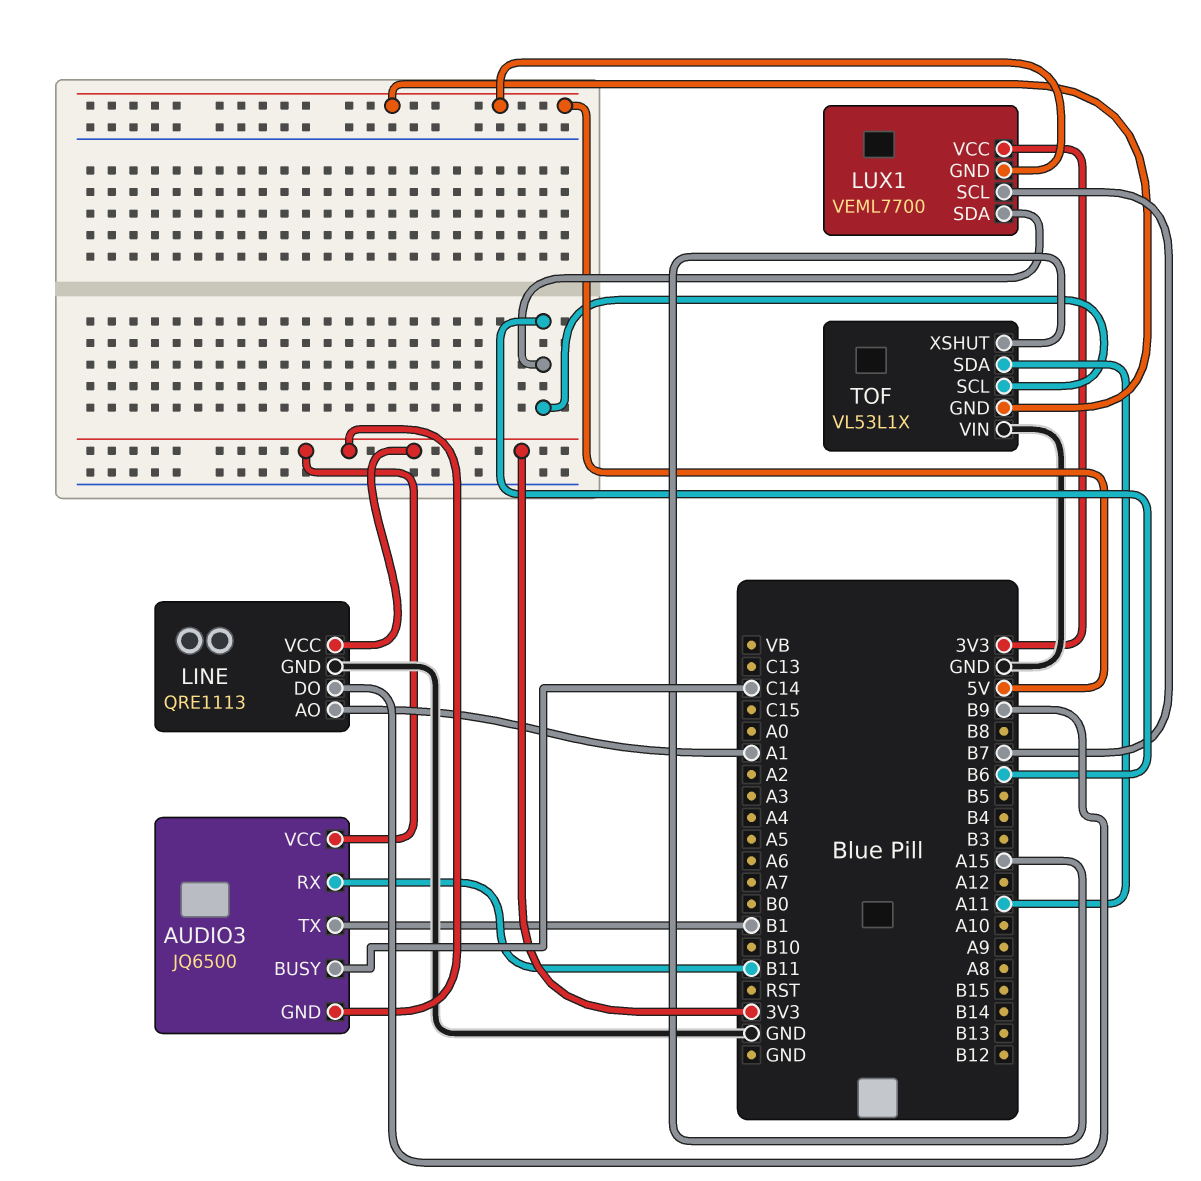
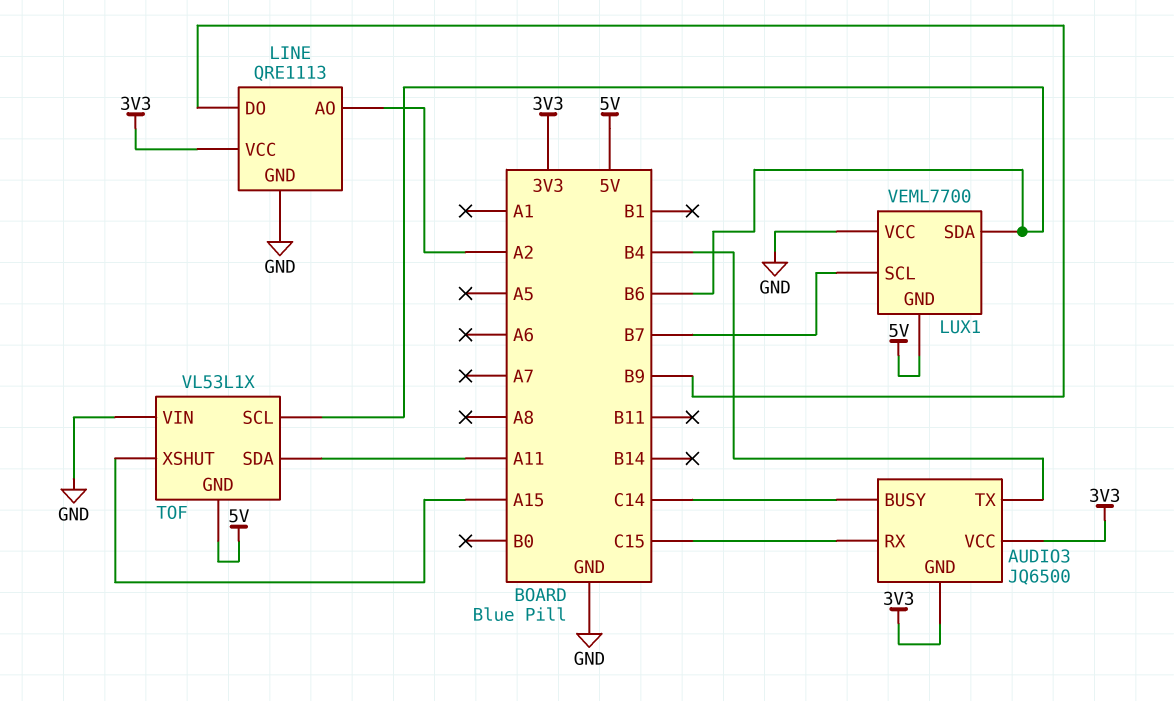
AUDIO3 pin RX: B11 -> C15
AUDIO3 pin TX: B1 -> B4
LINE pin AO: A1 -> A2
LUX1 pin VCC: 3V3 -> GND

